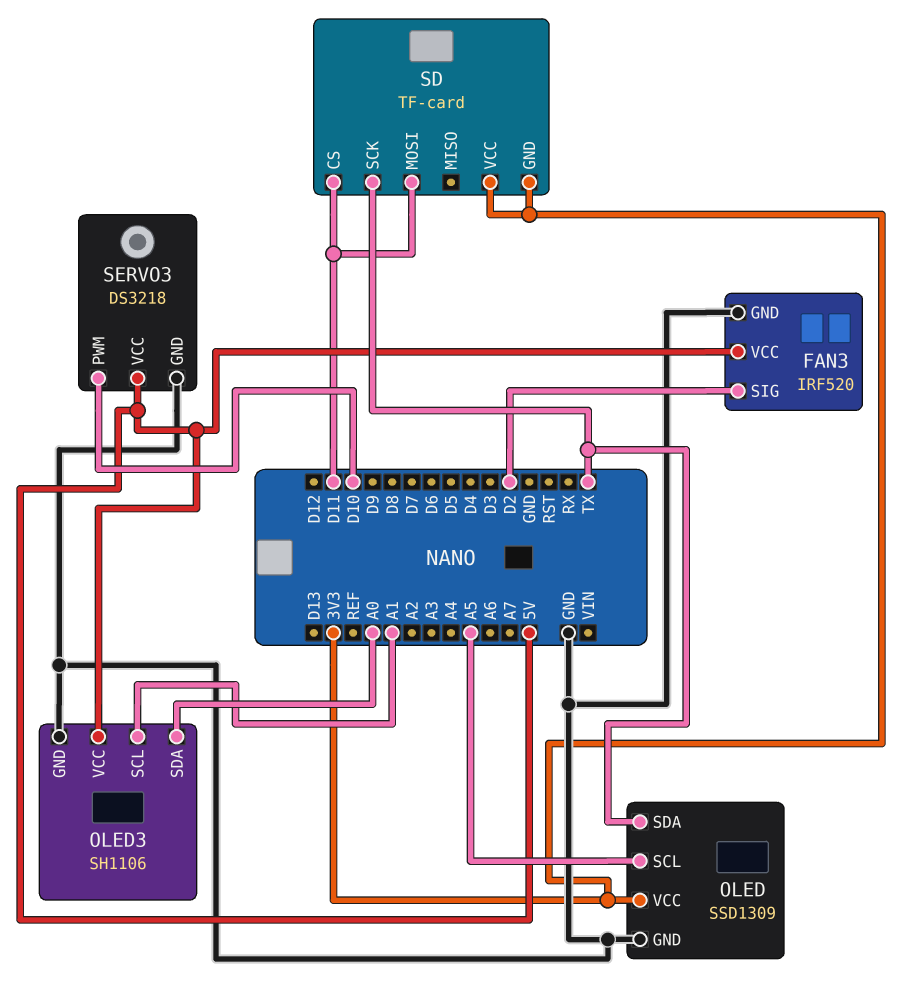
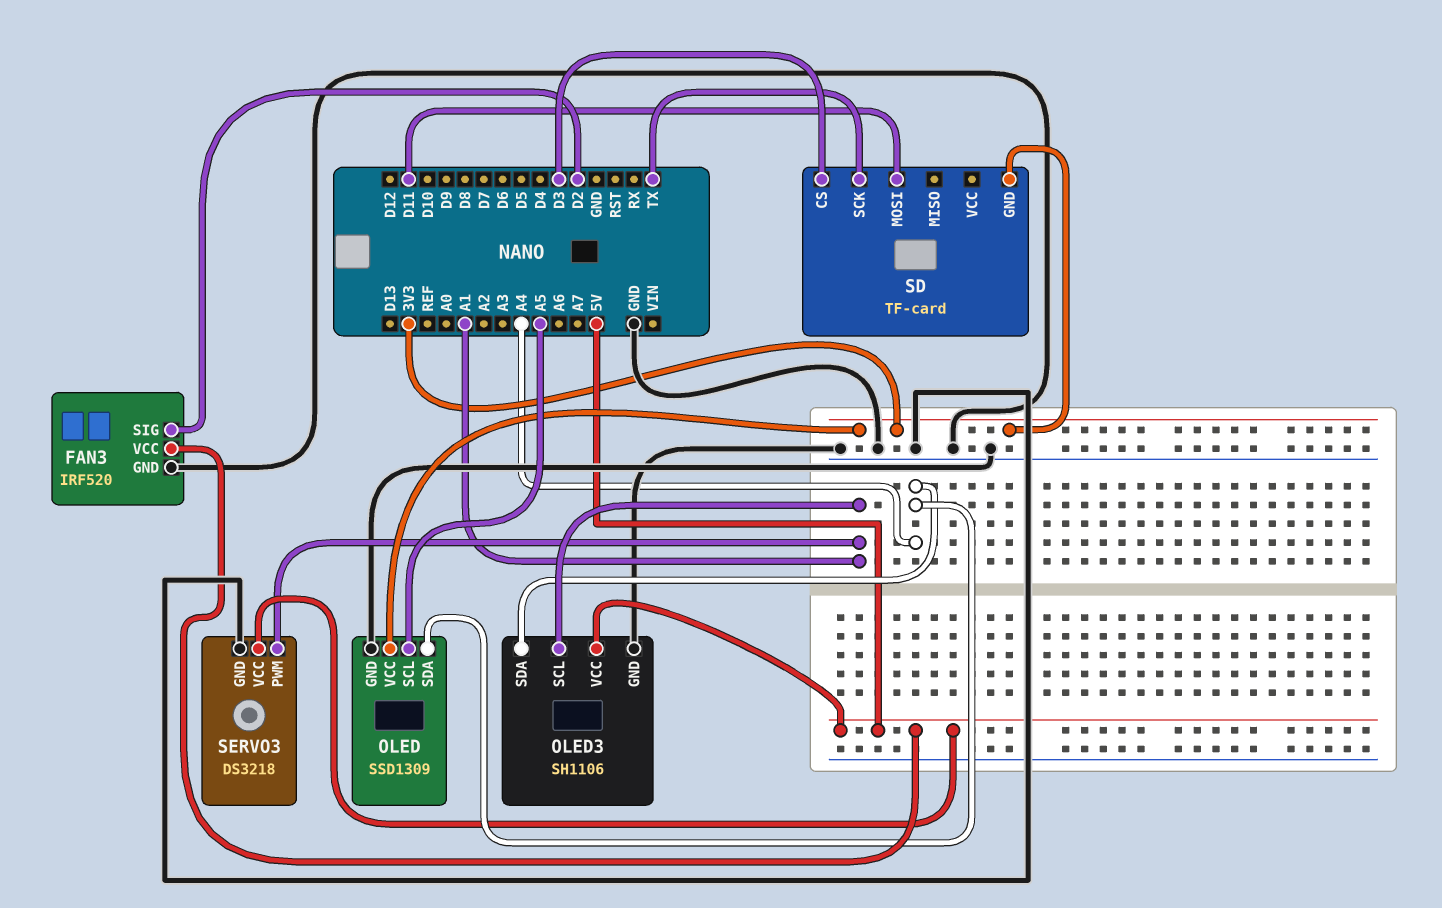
OLED pin SDA: TX -> A4
OLED3 pin SDA: A0 -> A4
SD pin CS: D11 -> D3
SD pin VCC: 3V3 -> none
SERVO3 pin PWM: D10 -> A1

